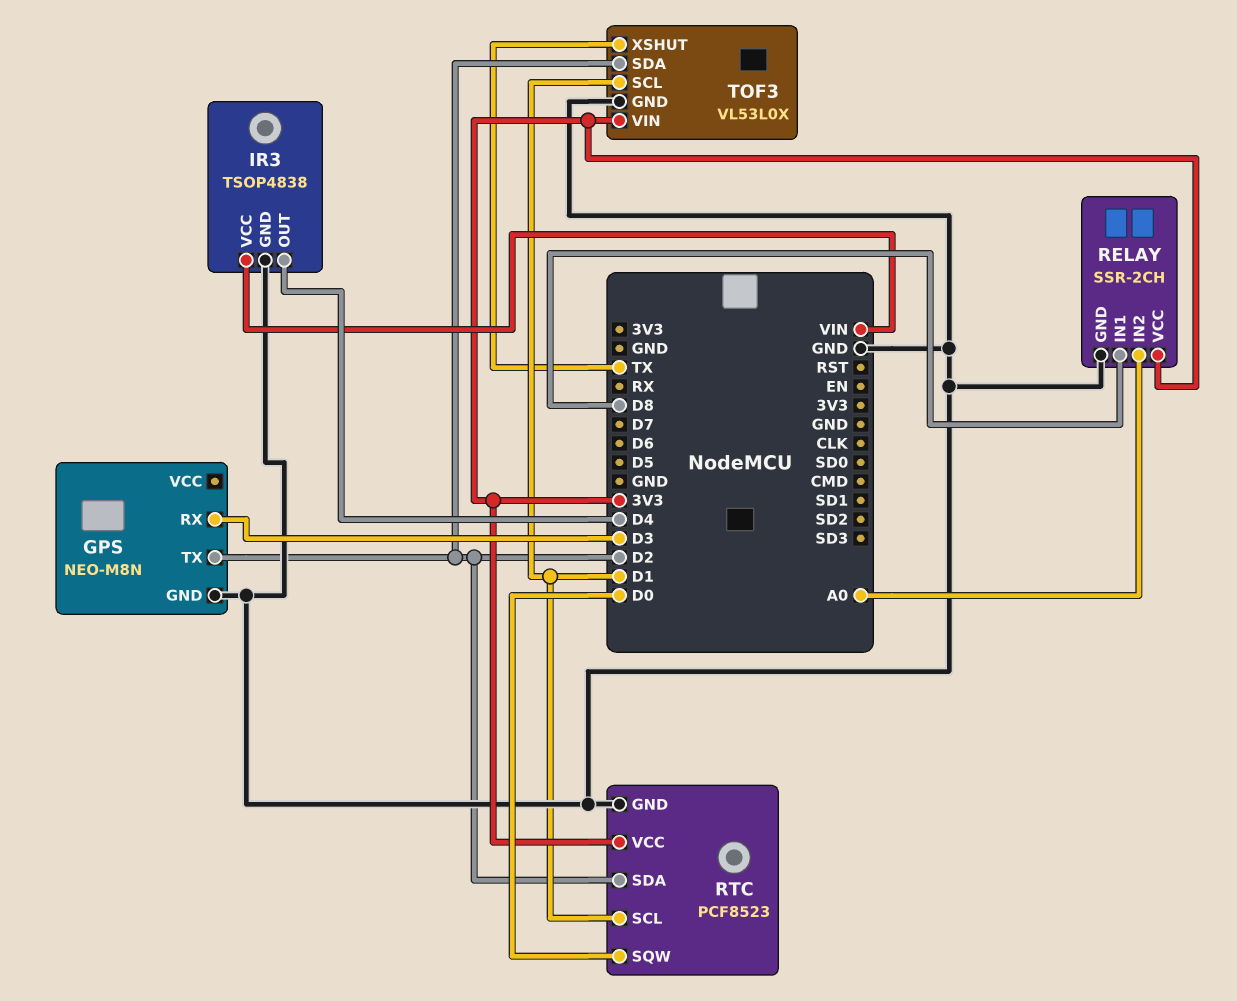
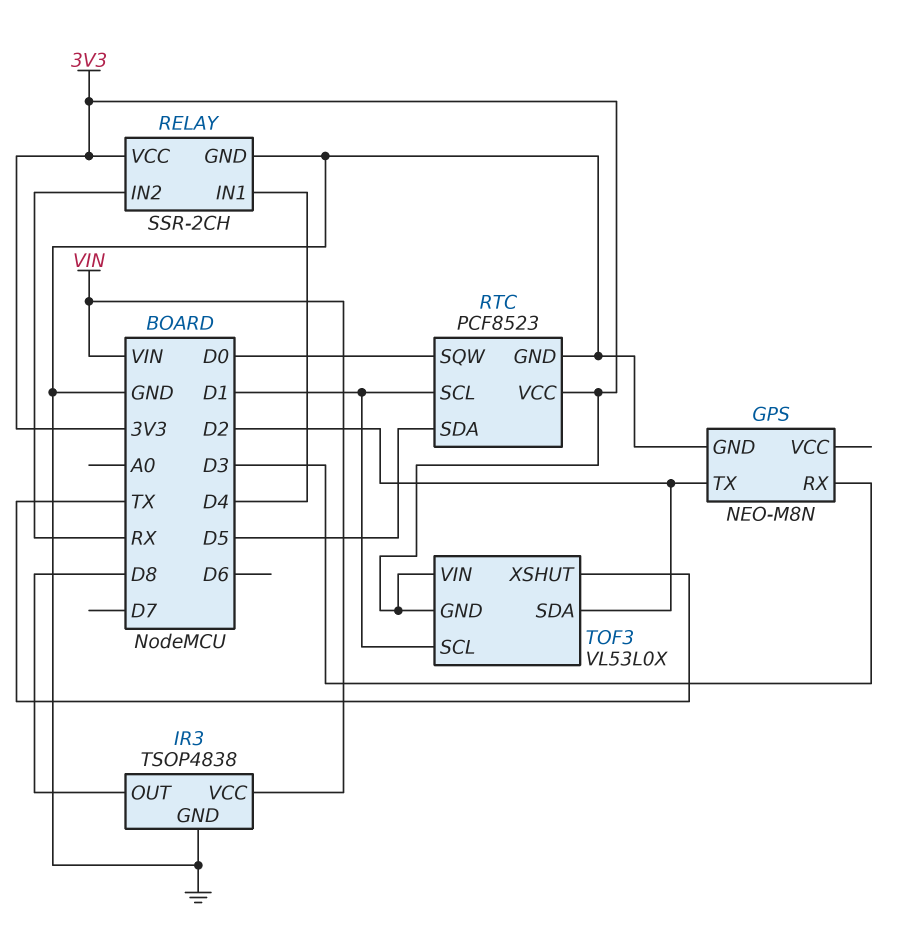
IR3 pin OUT: D4 -> D8
RELAY pin IN1: D8 -> D4
RELAY pin IN2: A0 -> RX
RTC pin SDA: D2 -> D5
TOF3 pin GND: GND -> 3V3

